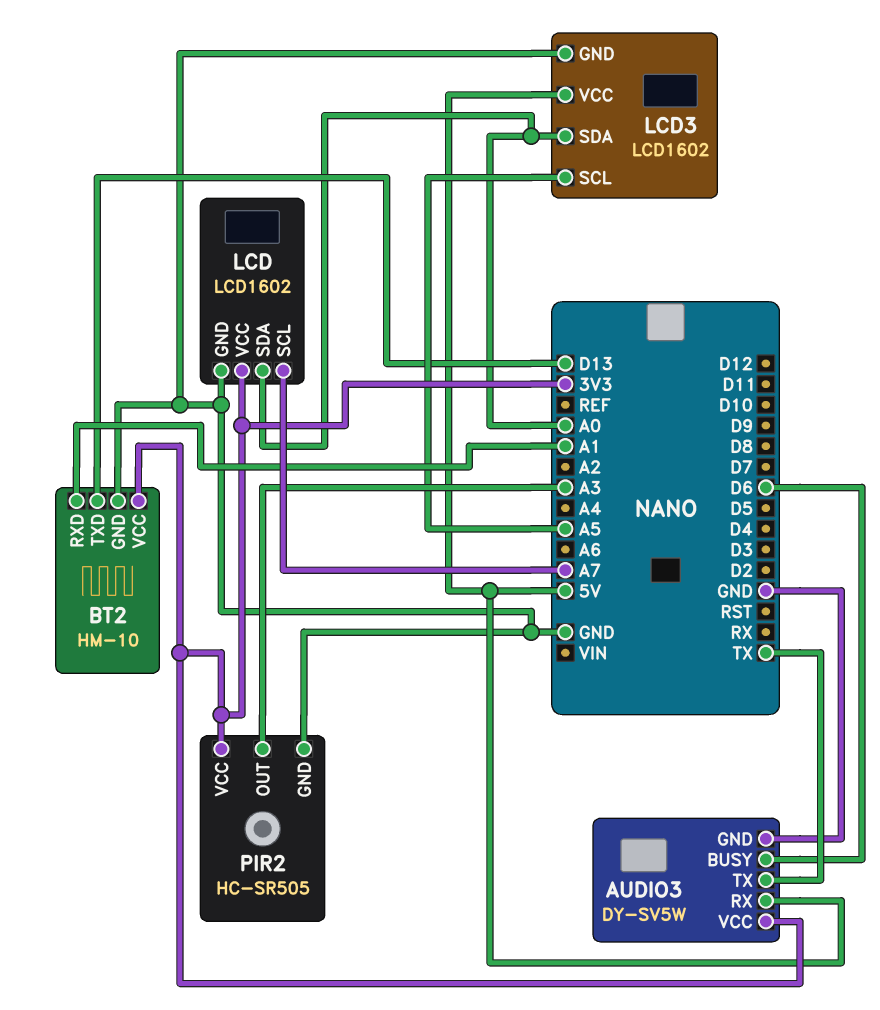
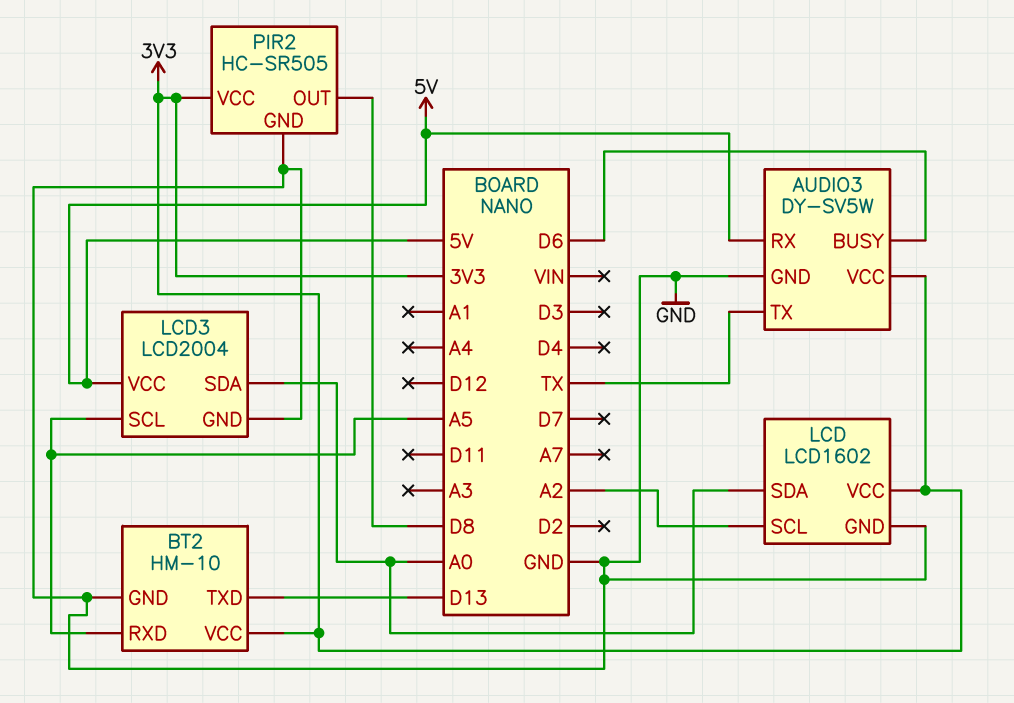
BT2 pin RXD: A1 -> A5
LCD pin SCL: A7 -> A2
LCD3: LCD1602 -> LCD2004
PIR2 pin OUT: A3 -> D8

